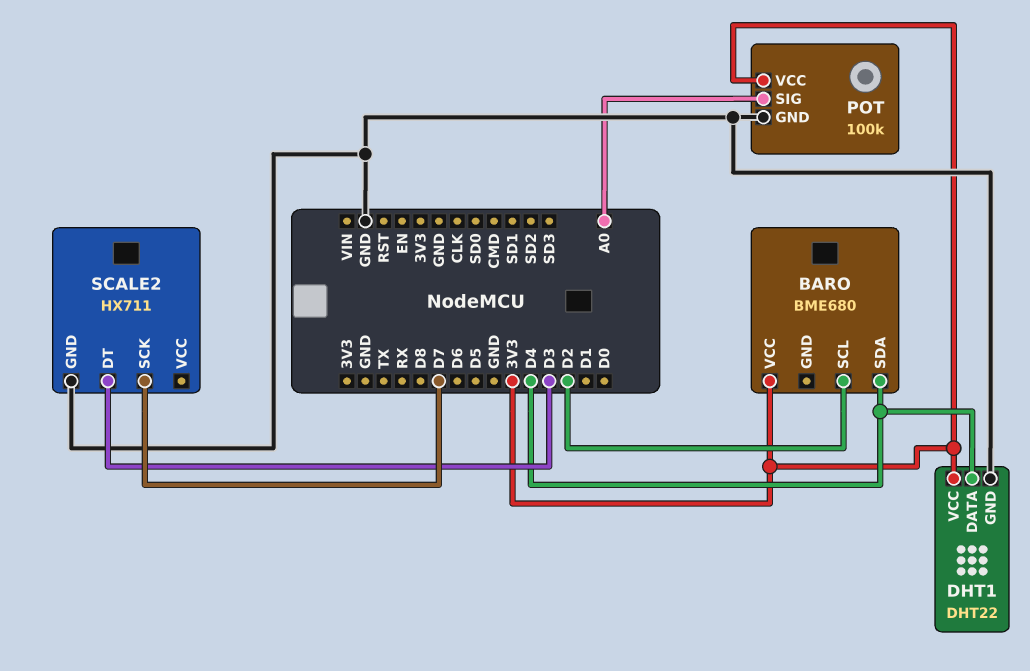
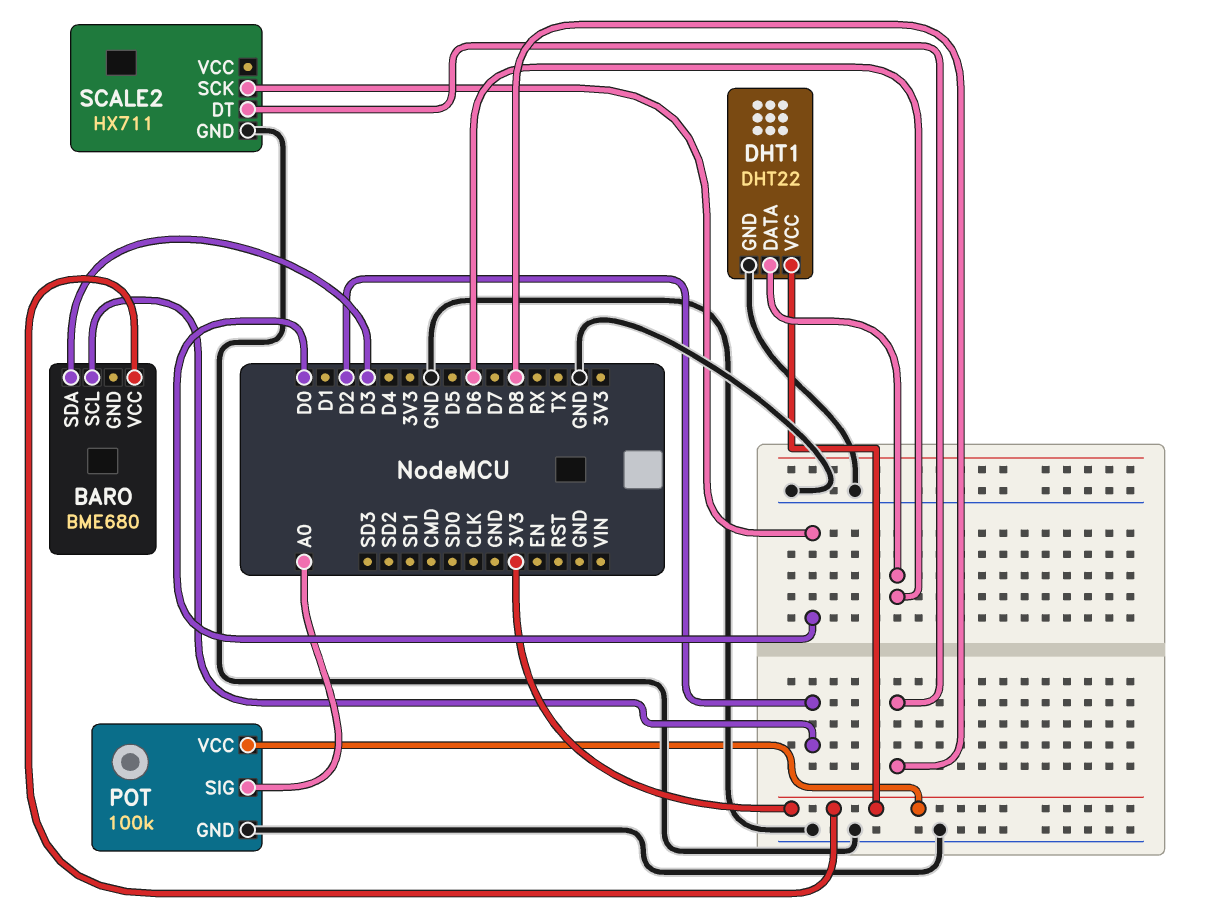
BARO pin SDA: D4 -> D3
DHT1 pin DATA: D4 -> D6
SCALE2 pin DT: D3 -> D8
SCALE2 pin SCK: D7 -> D0

